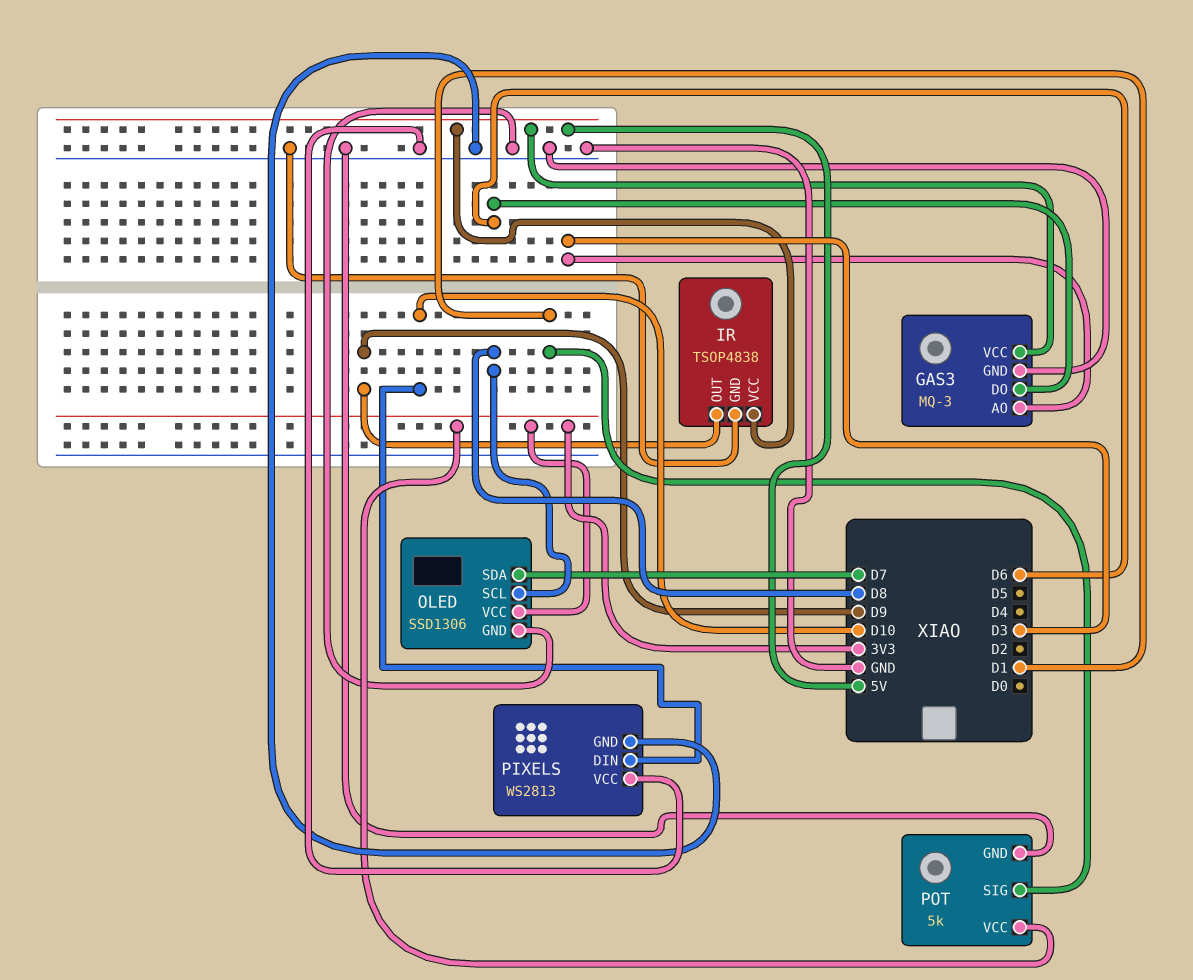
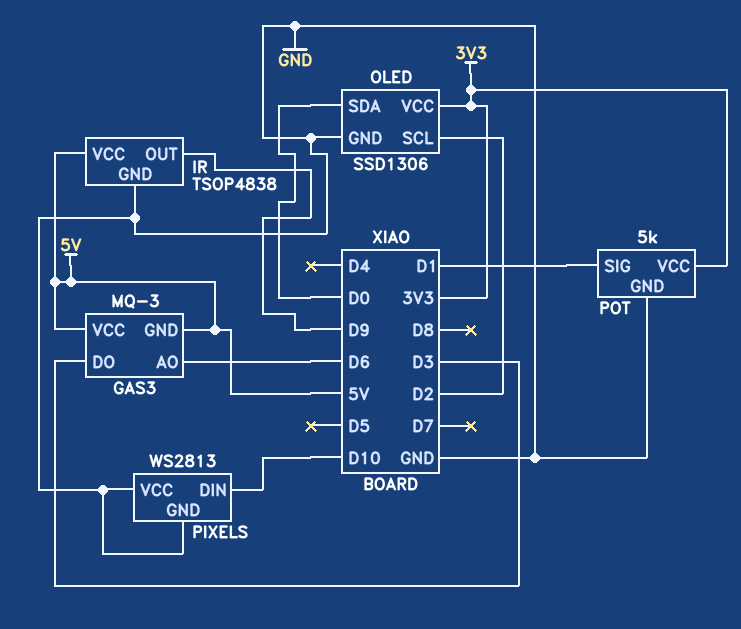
GAS3 pin AO: D3 -> D6
GAS3 pin DO: D6 -> D3
GAS3 pin GND: GND -> 5V
OLED pin SCL: D8 -> D2
OLED pin SDA: D7 -> D0

